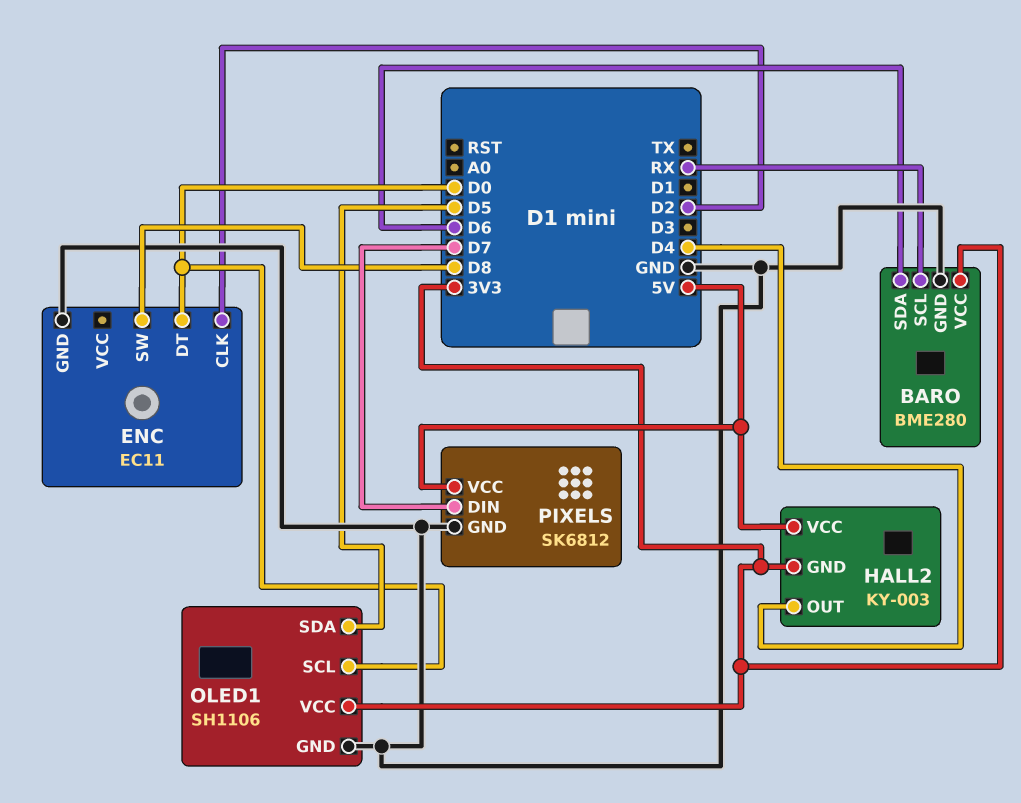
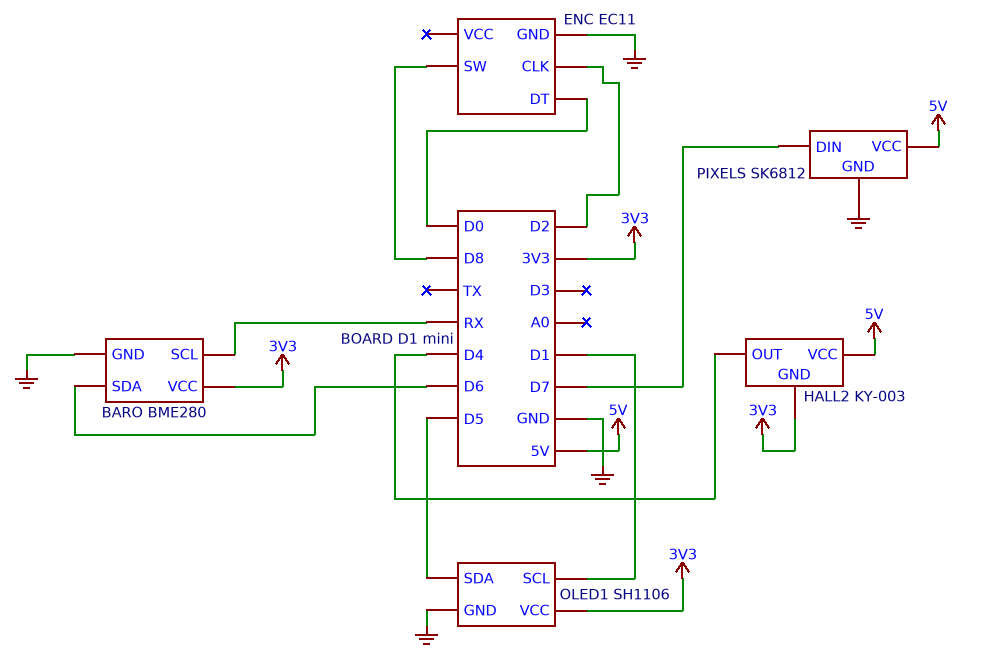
OLED1 pin SCL: D0 -> D1

